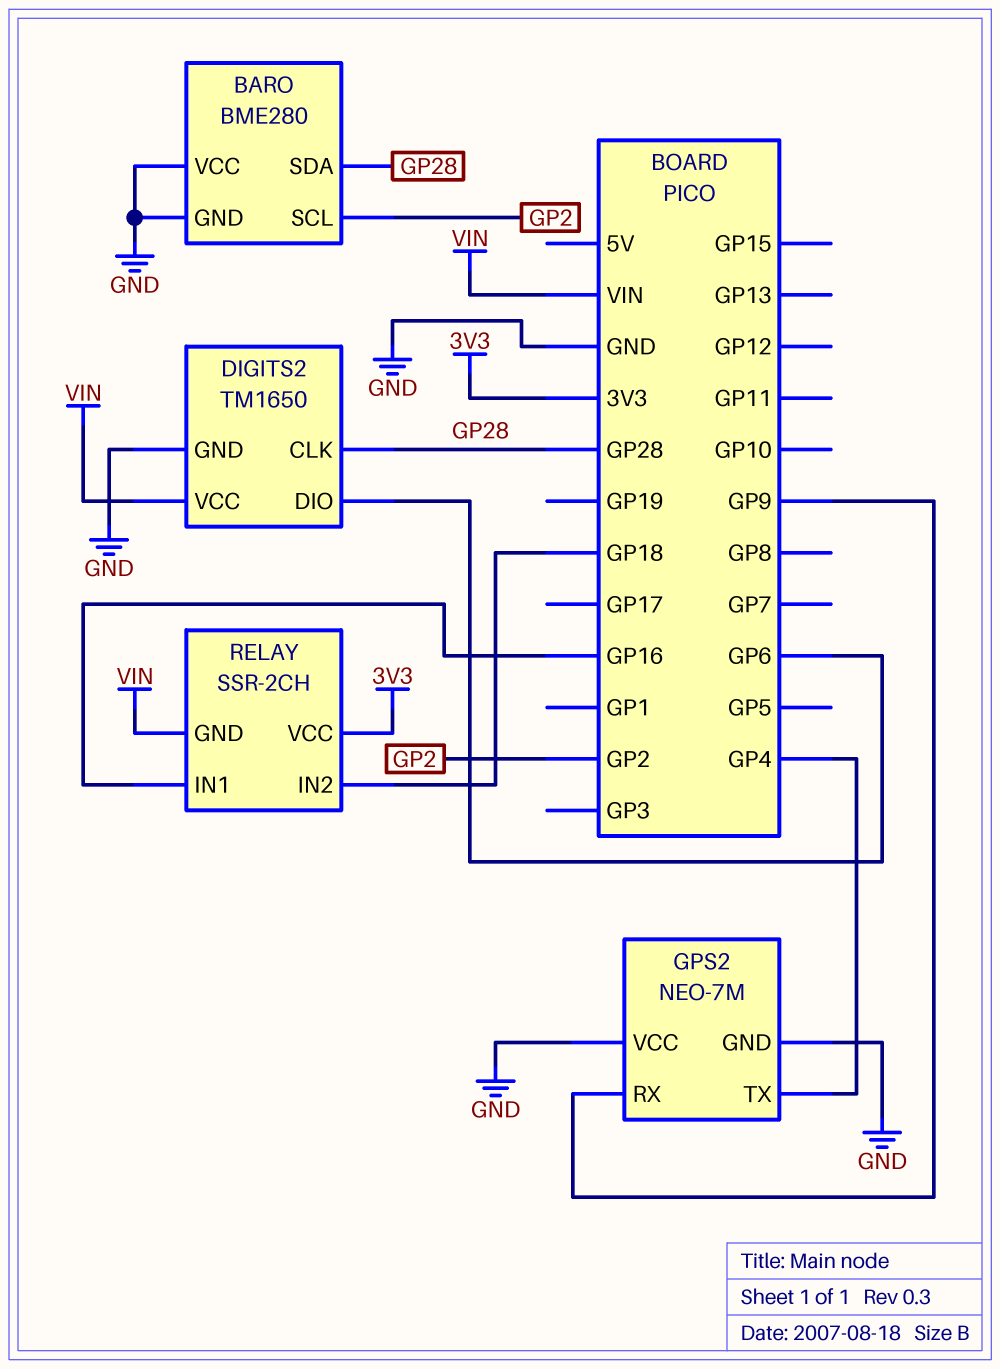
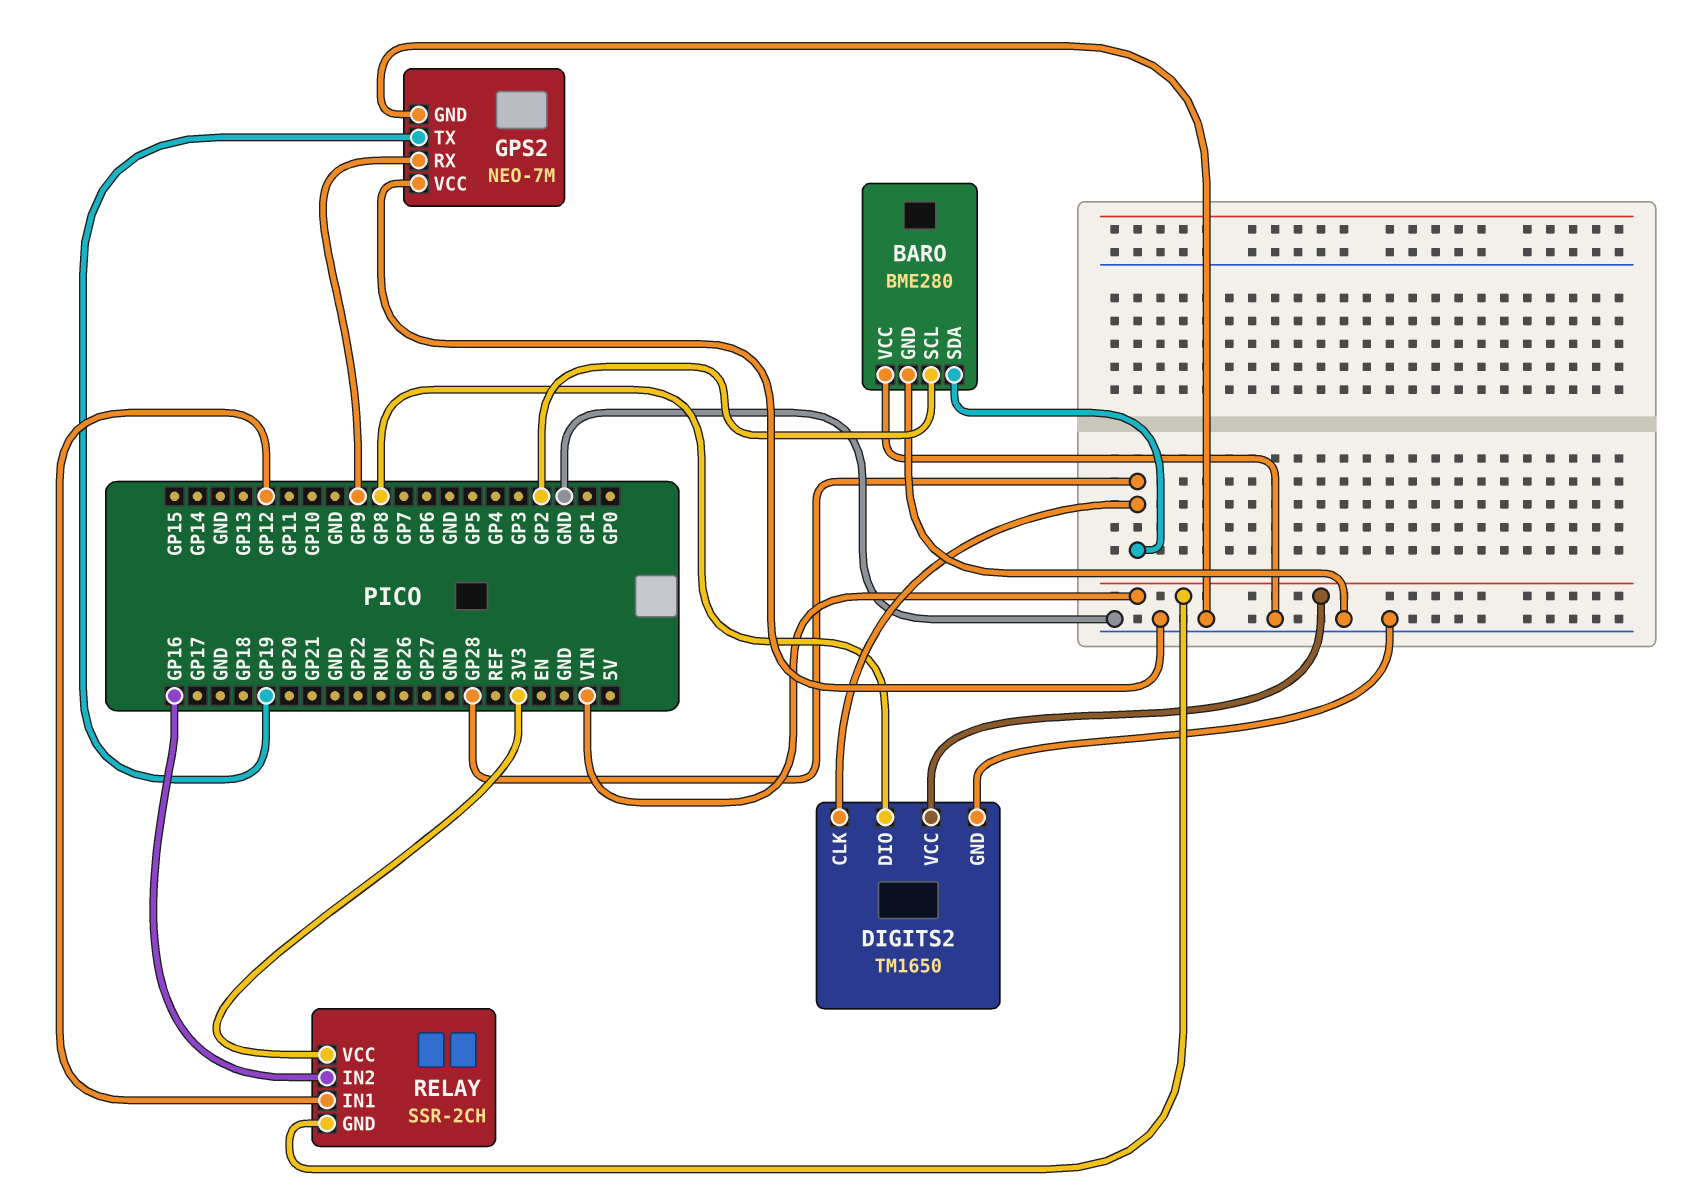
DIGITS2 pin DIO: GP6 -> GP8
GPS2 pin TX: GP4 -> GP19
RELAY pin IN1: GP16 -> GP12
RELAY pin IN2: GP18 -> GP16

